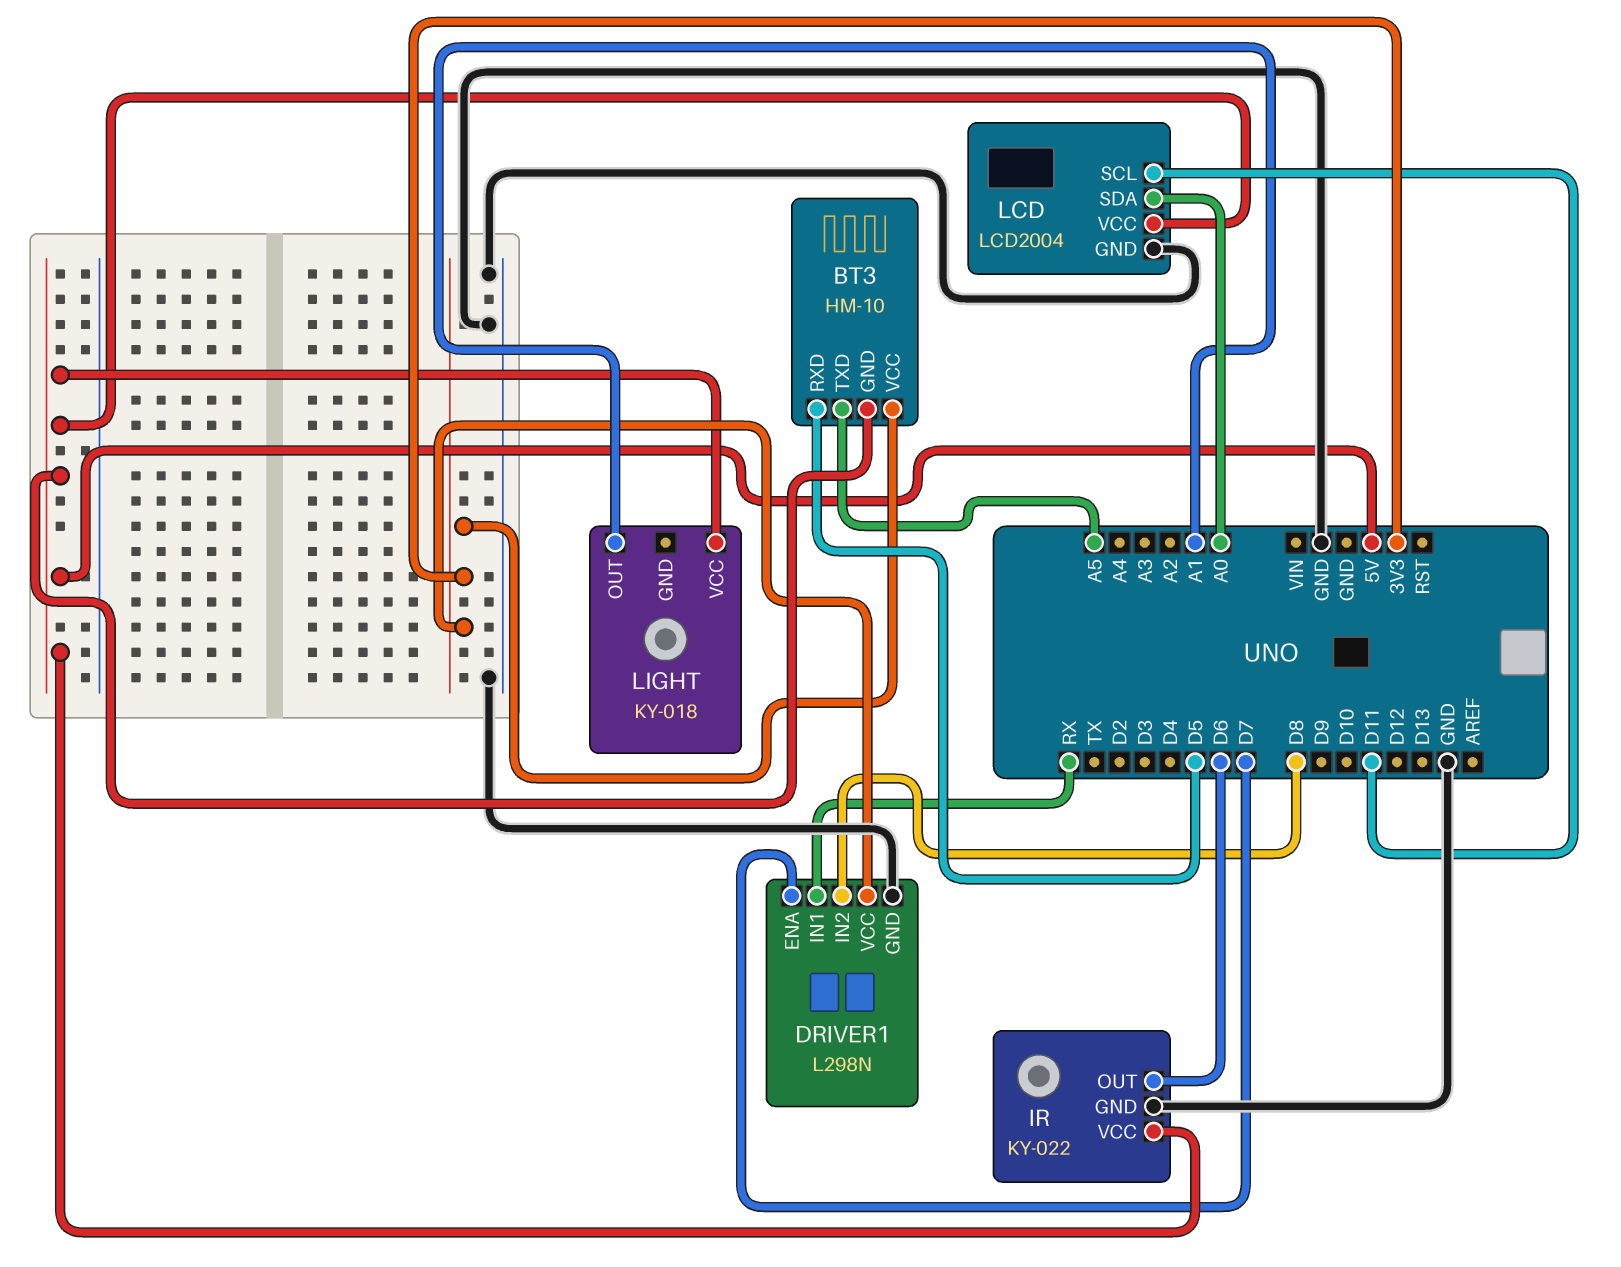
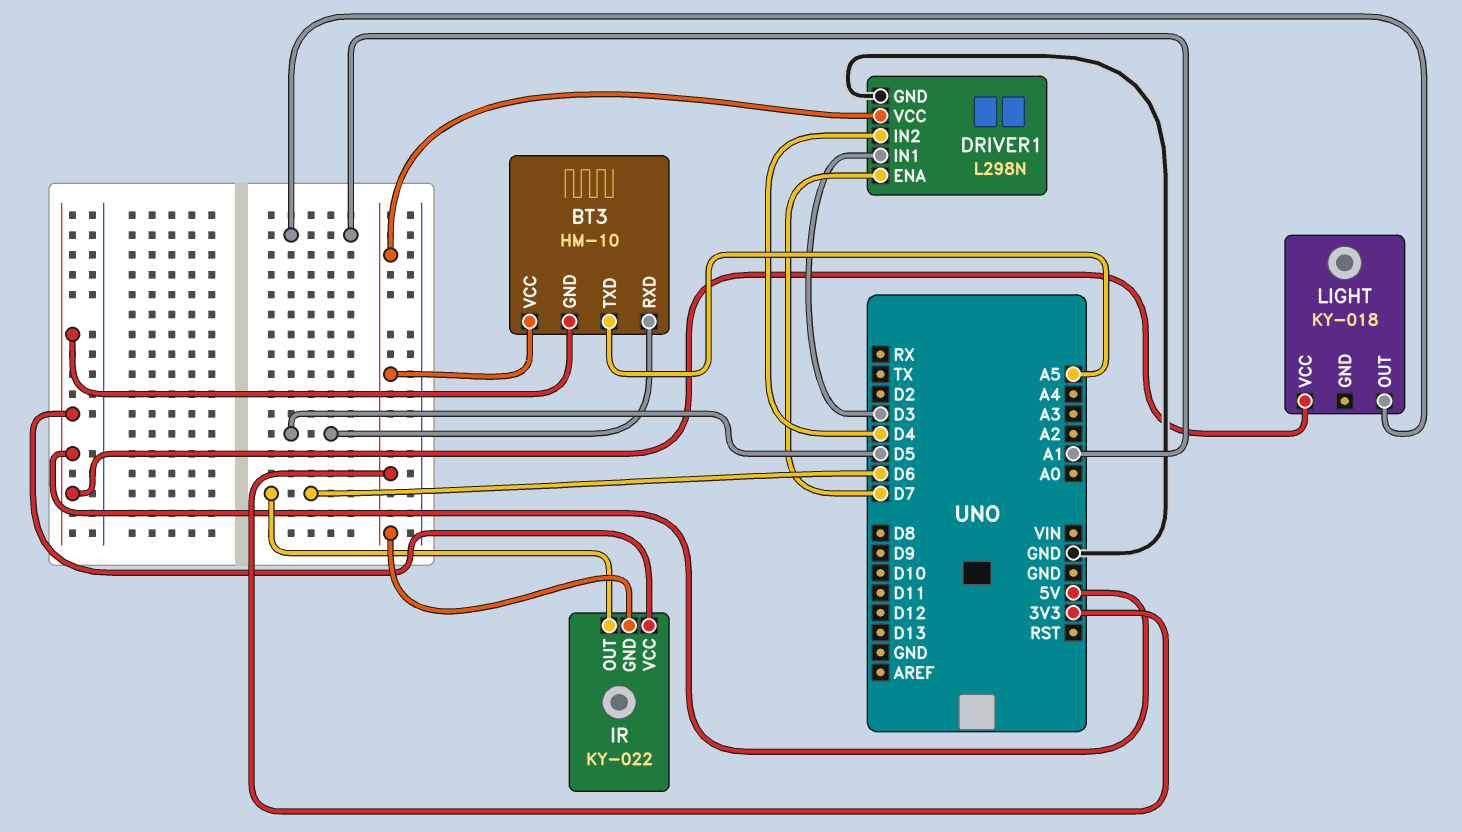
DRIVER1 pin IN1: RX -> D3
DRIVER1 pin IN2: D8 -> D4
IR pin GND: GND -> 3V3
LCD: LCD2004 -> none
LCD pin GND: GND -> none
LCD pin SCL: D11 -> none
LCD pin SDA: A0 -> none
LCD pin VCC: 5V -> none

